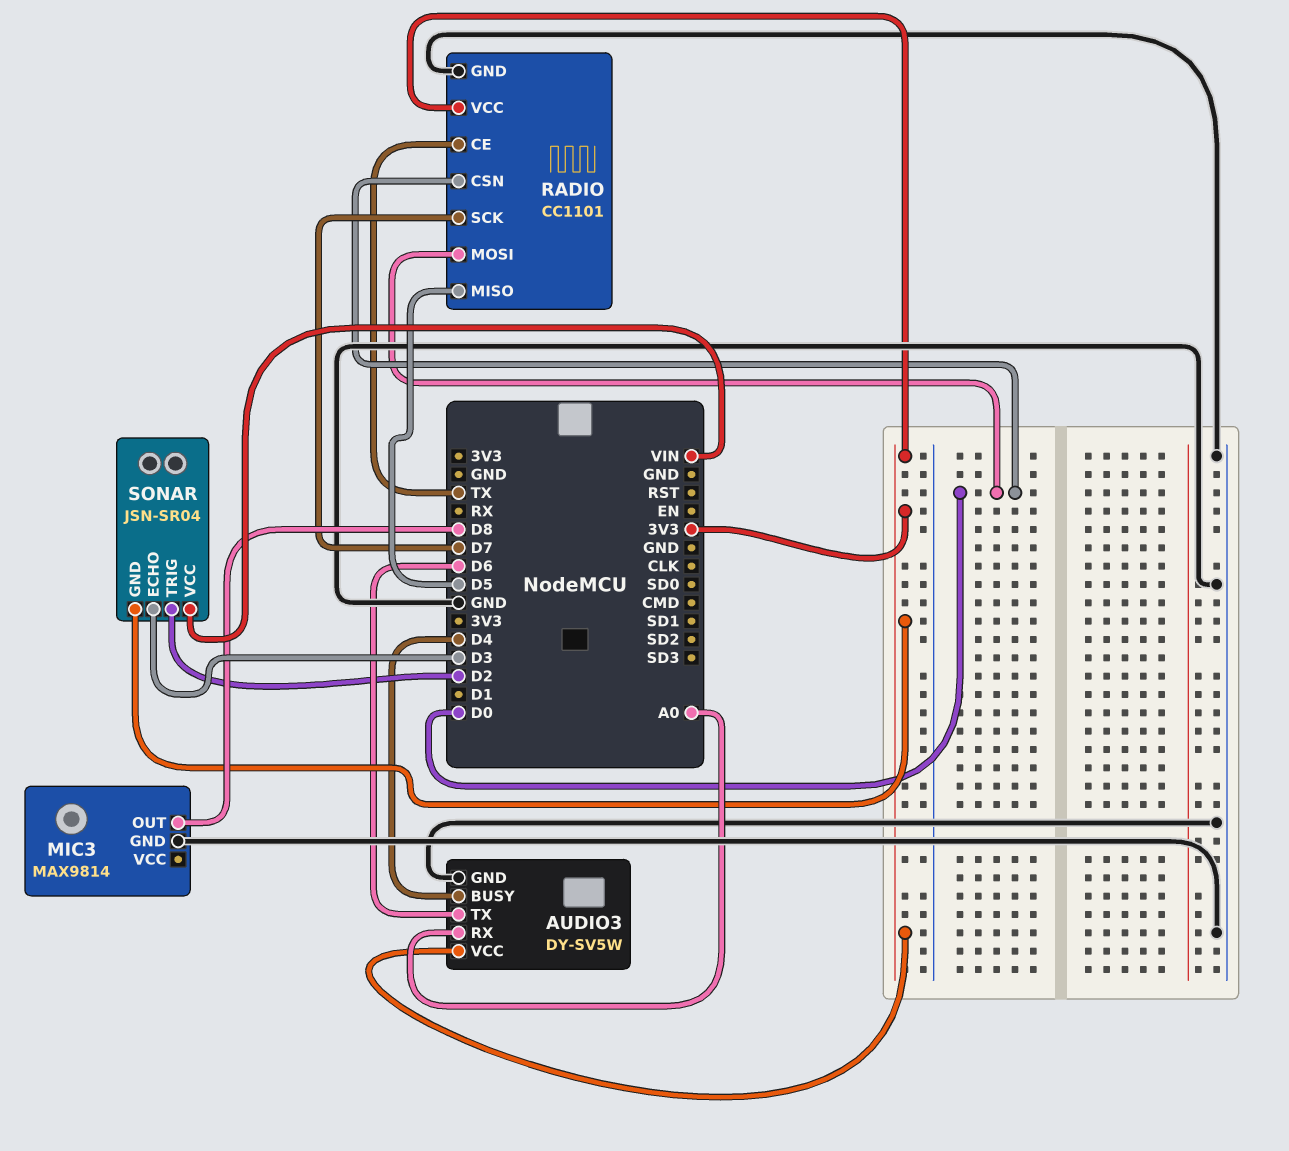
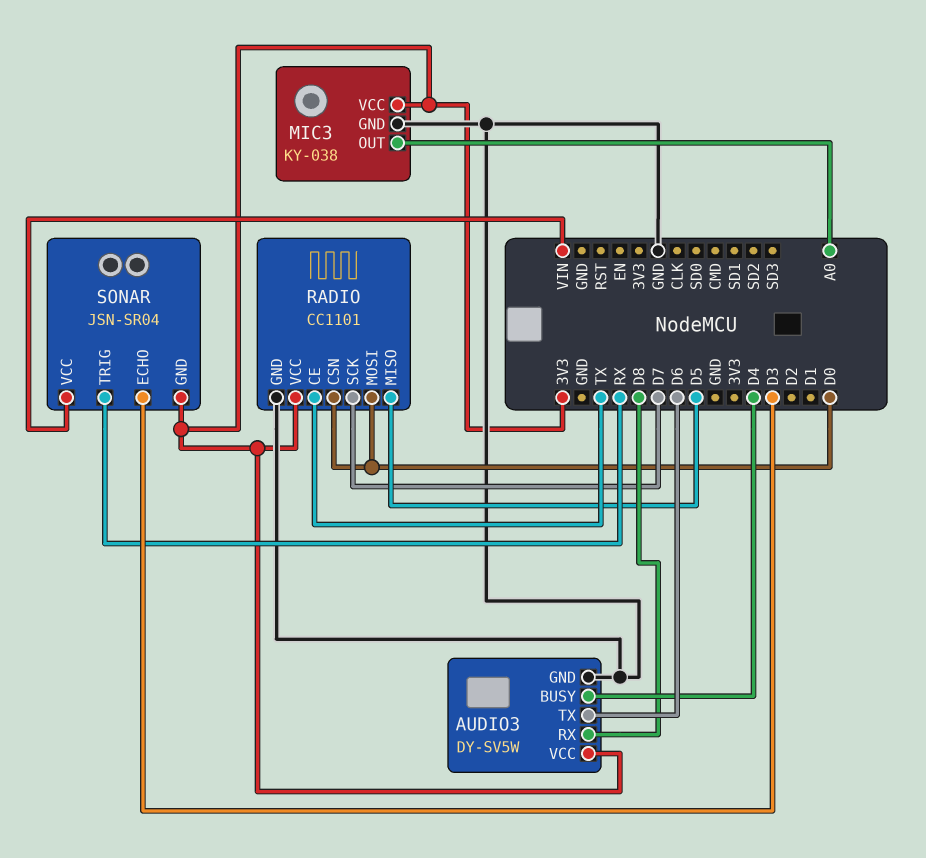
AUDIO3 pin RX: A0 -> D8
MIC3: MAX9814 -> KY-038
MIC3 pin OUT: D8 -> A0
MIC3 pin VCC: none -> 3V3
SONAR pin TRIG: D2 -> RX

